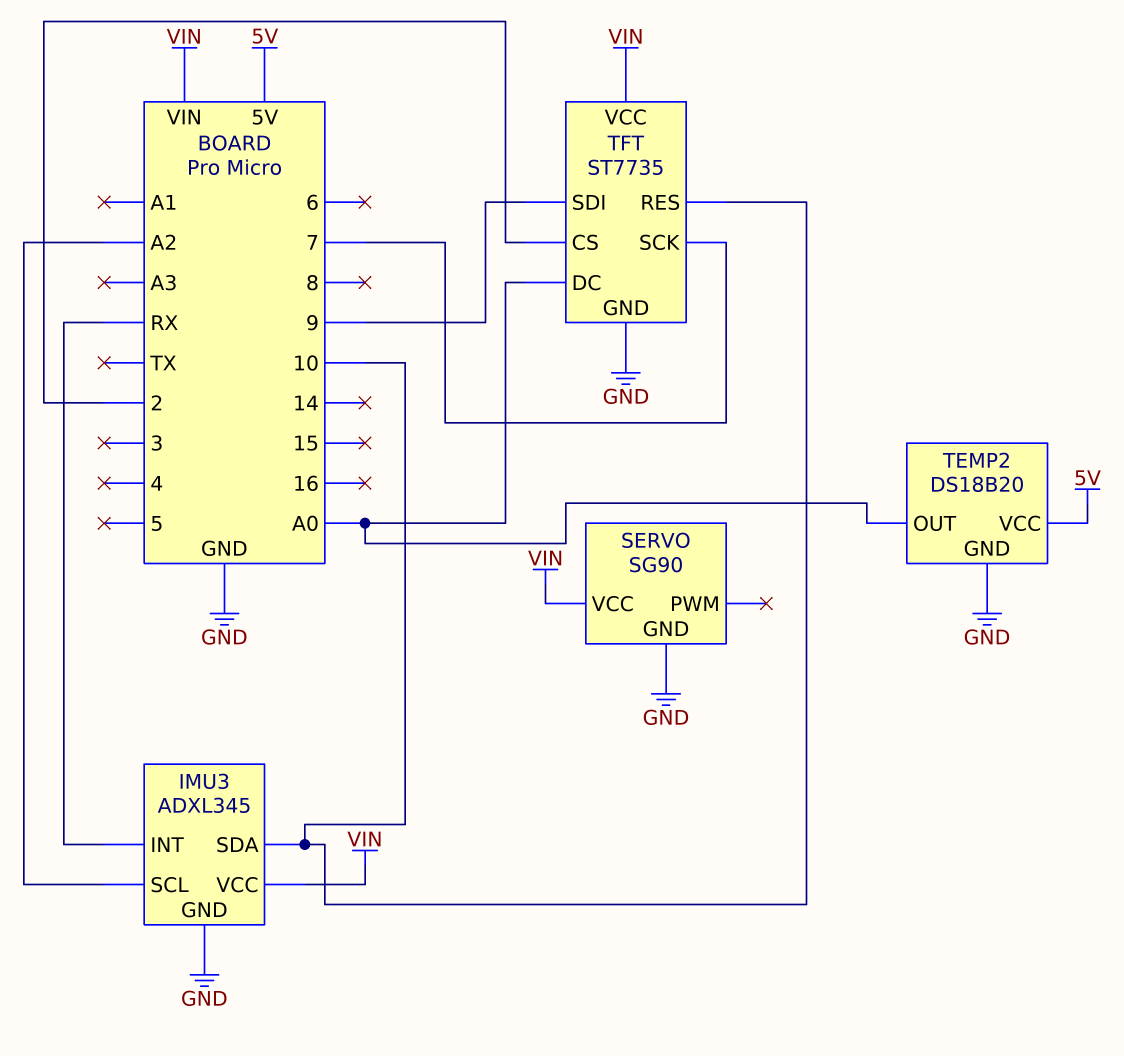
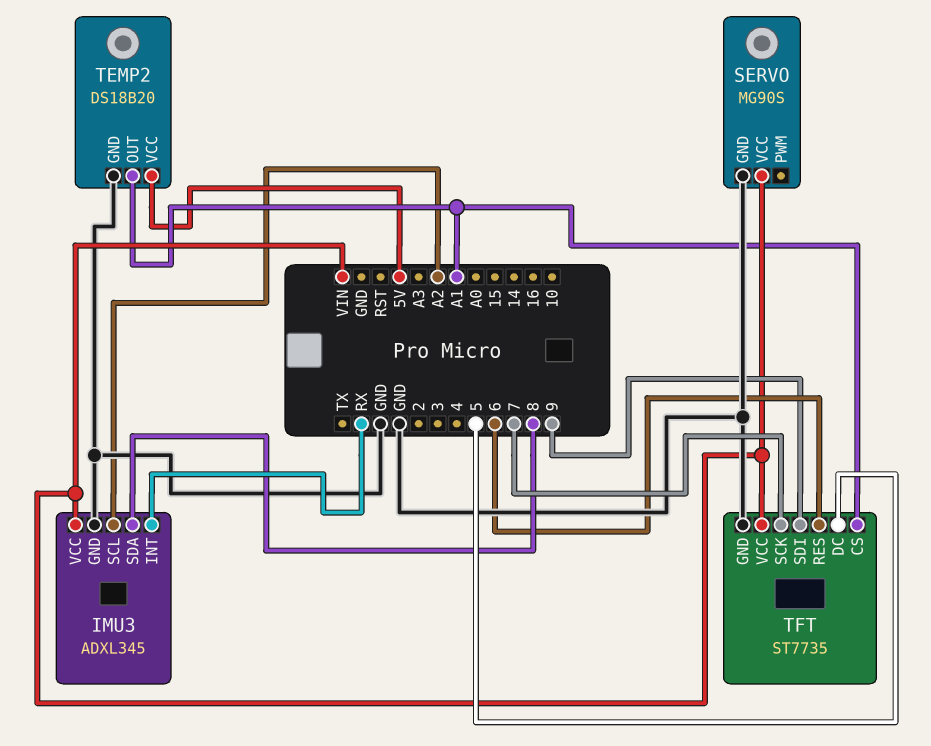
IMU3 pin SDA: 10 -> 8
SERVO: SG90 -> MG90S
TEMP2 pin OUT: A0 -> A1
TFT pin CS: 2 -> A1
TFT pin DC: A0 -> 5
TFT pin RES: 10 -> 6

